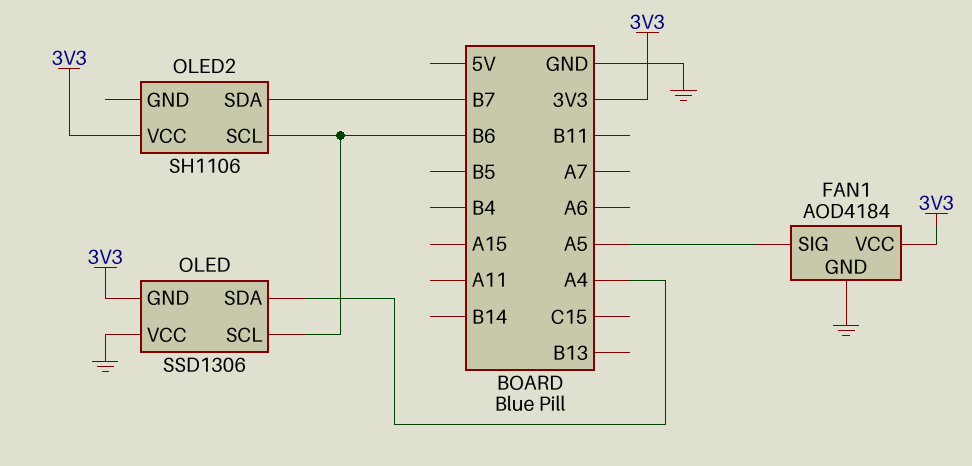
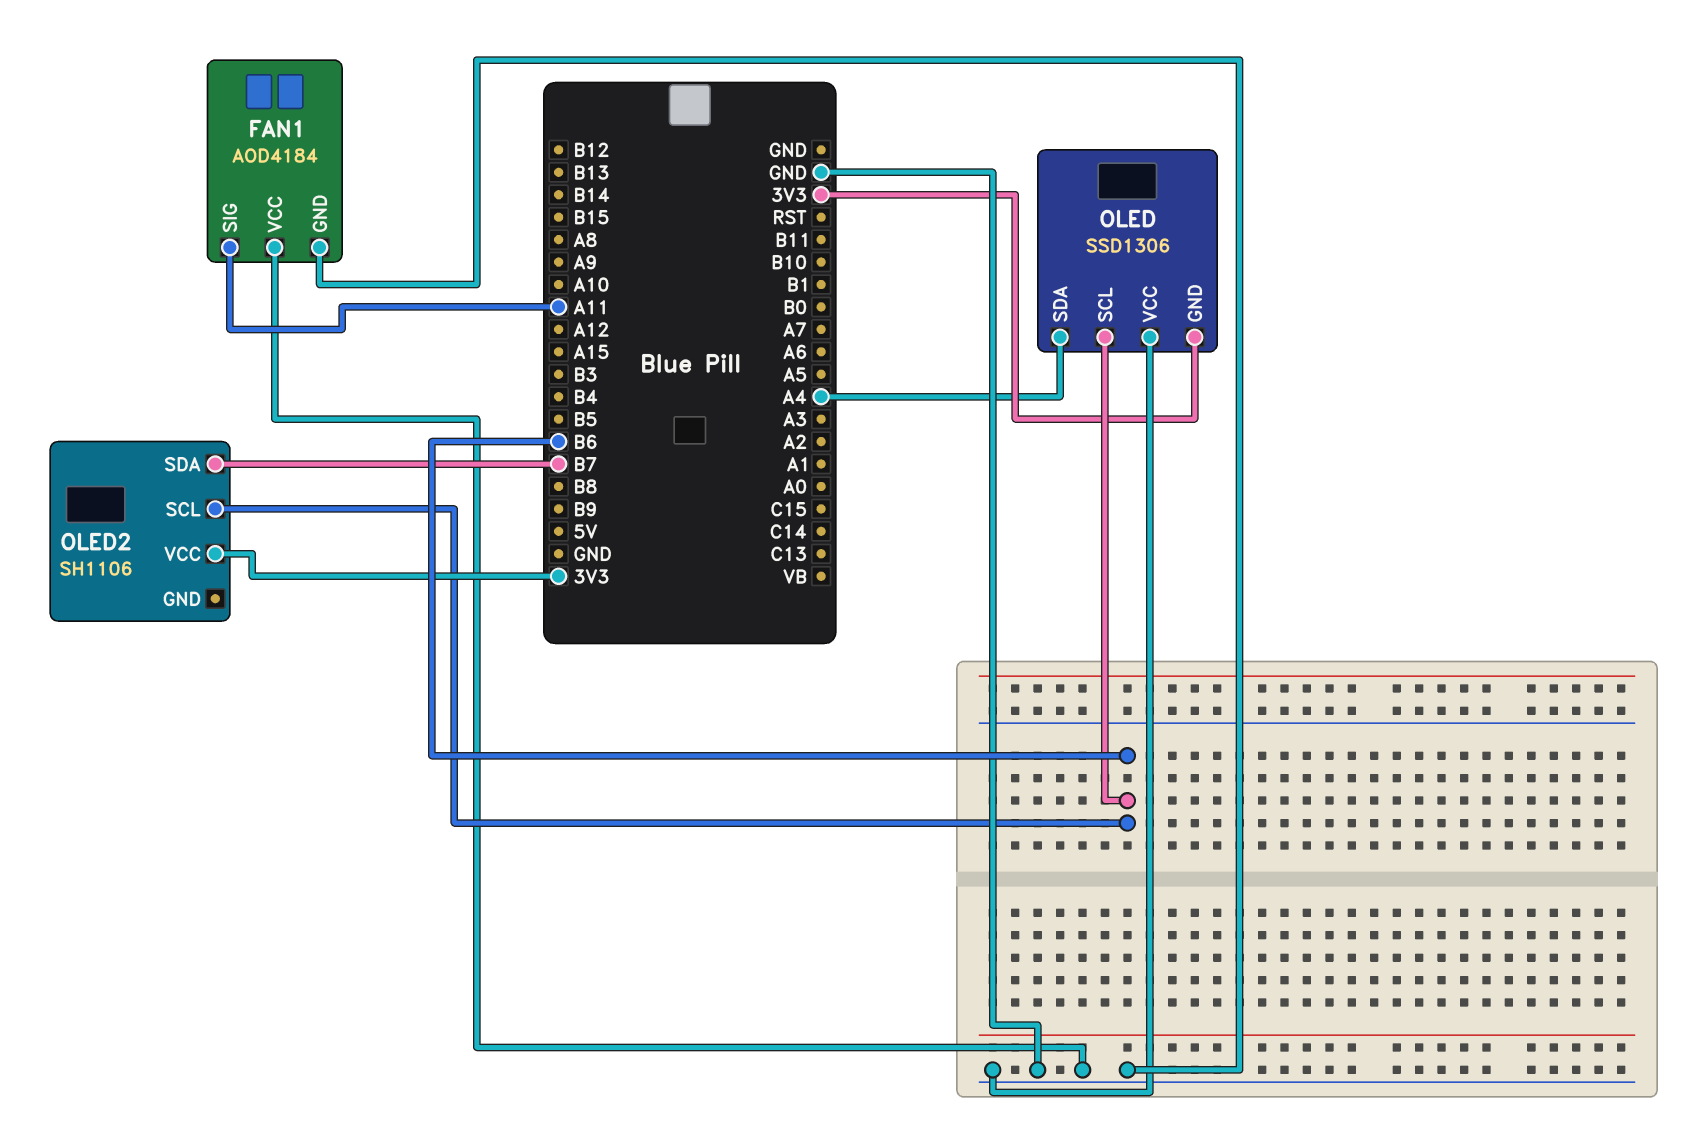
FAN1 pin SIG: A5 -> A11
FAN1 pin VCC: 3V3 -> GND

